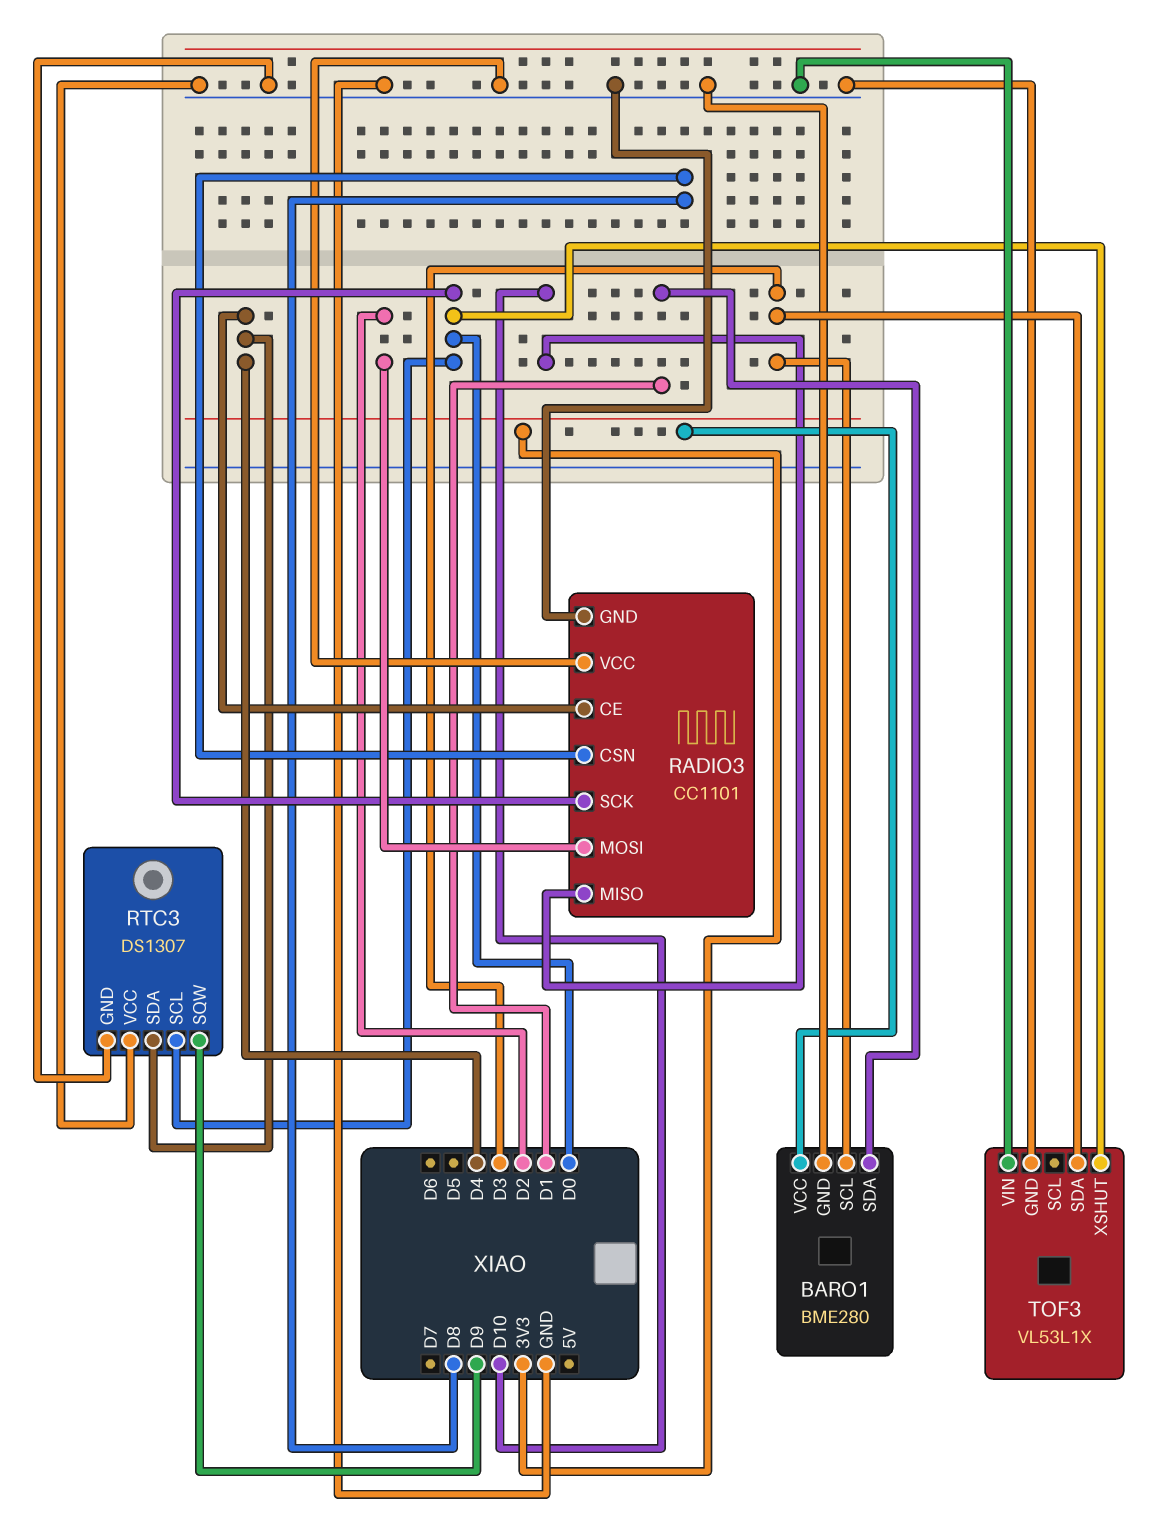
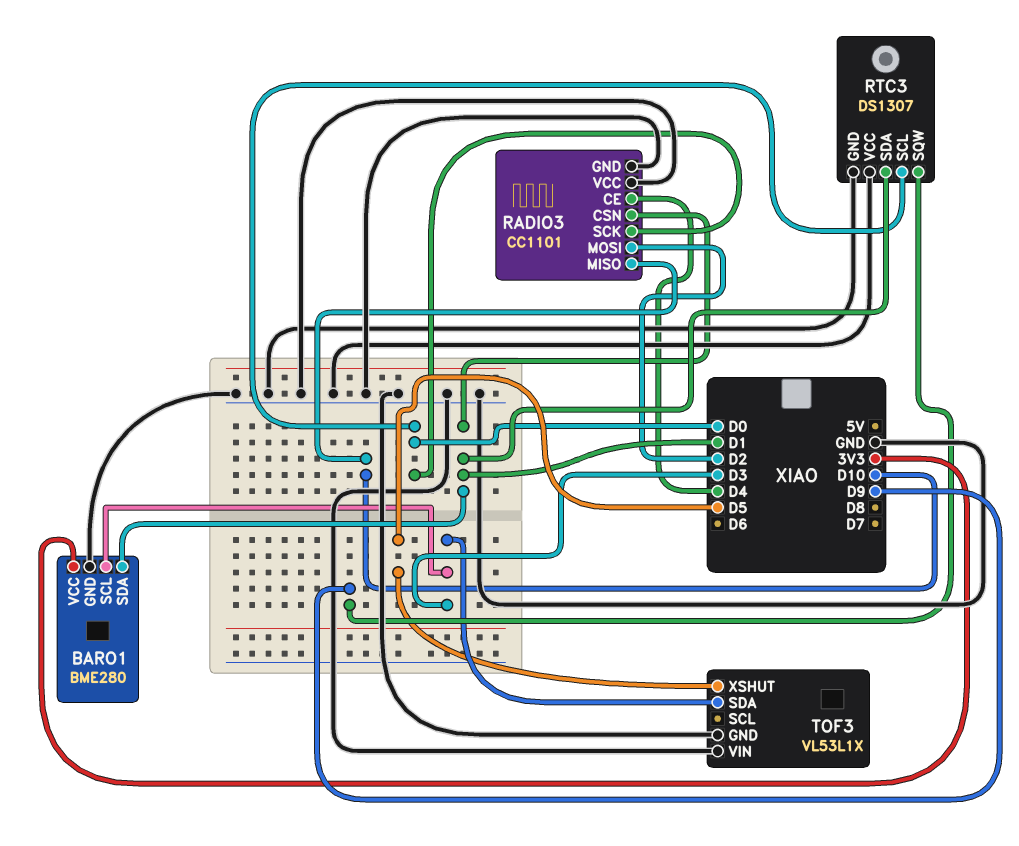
RADIO3 pin CSN: D8 -> D1
RTC3 pin SDA: D4 -> D1
TOF3 pin XSHUT: D0 -> D5

